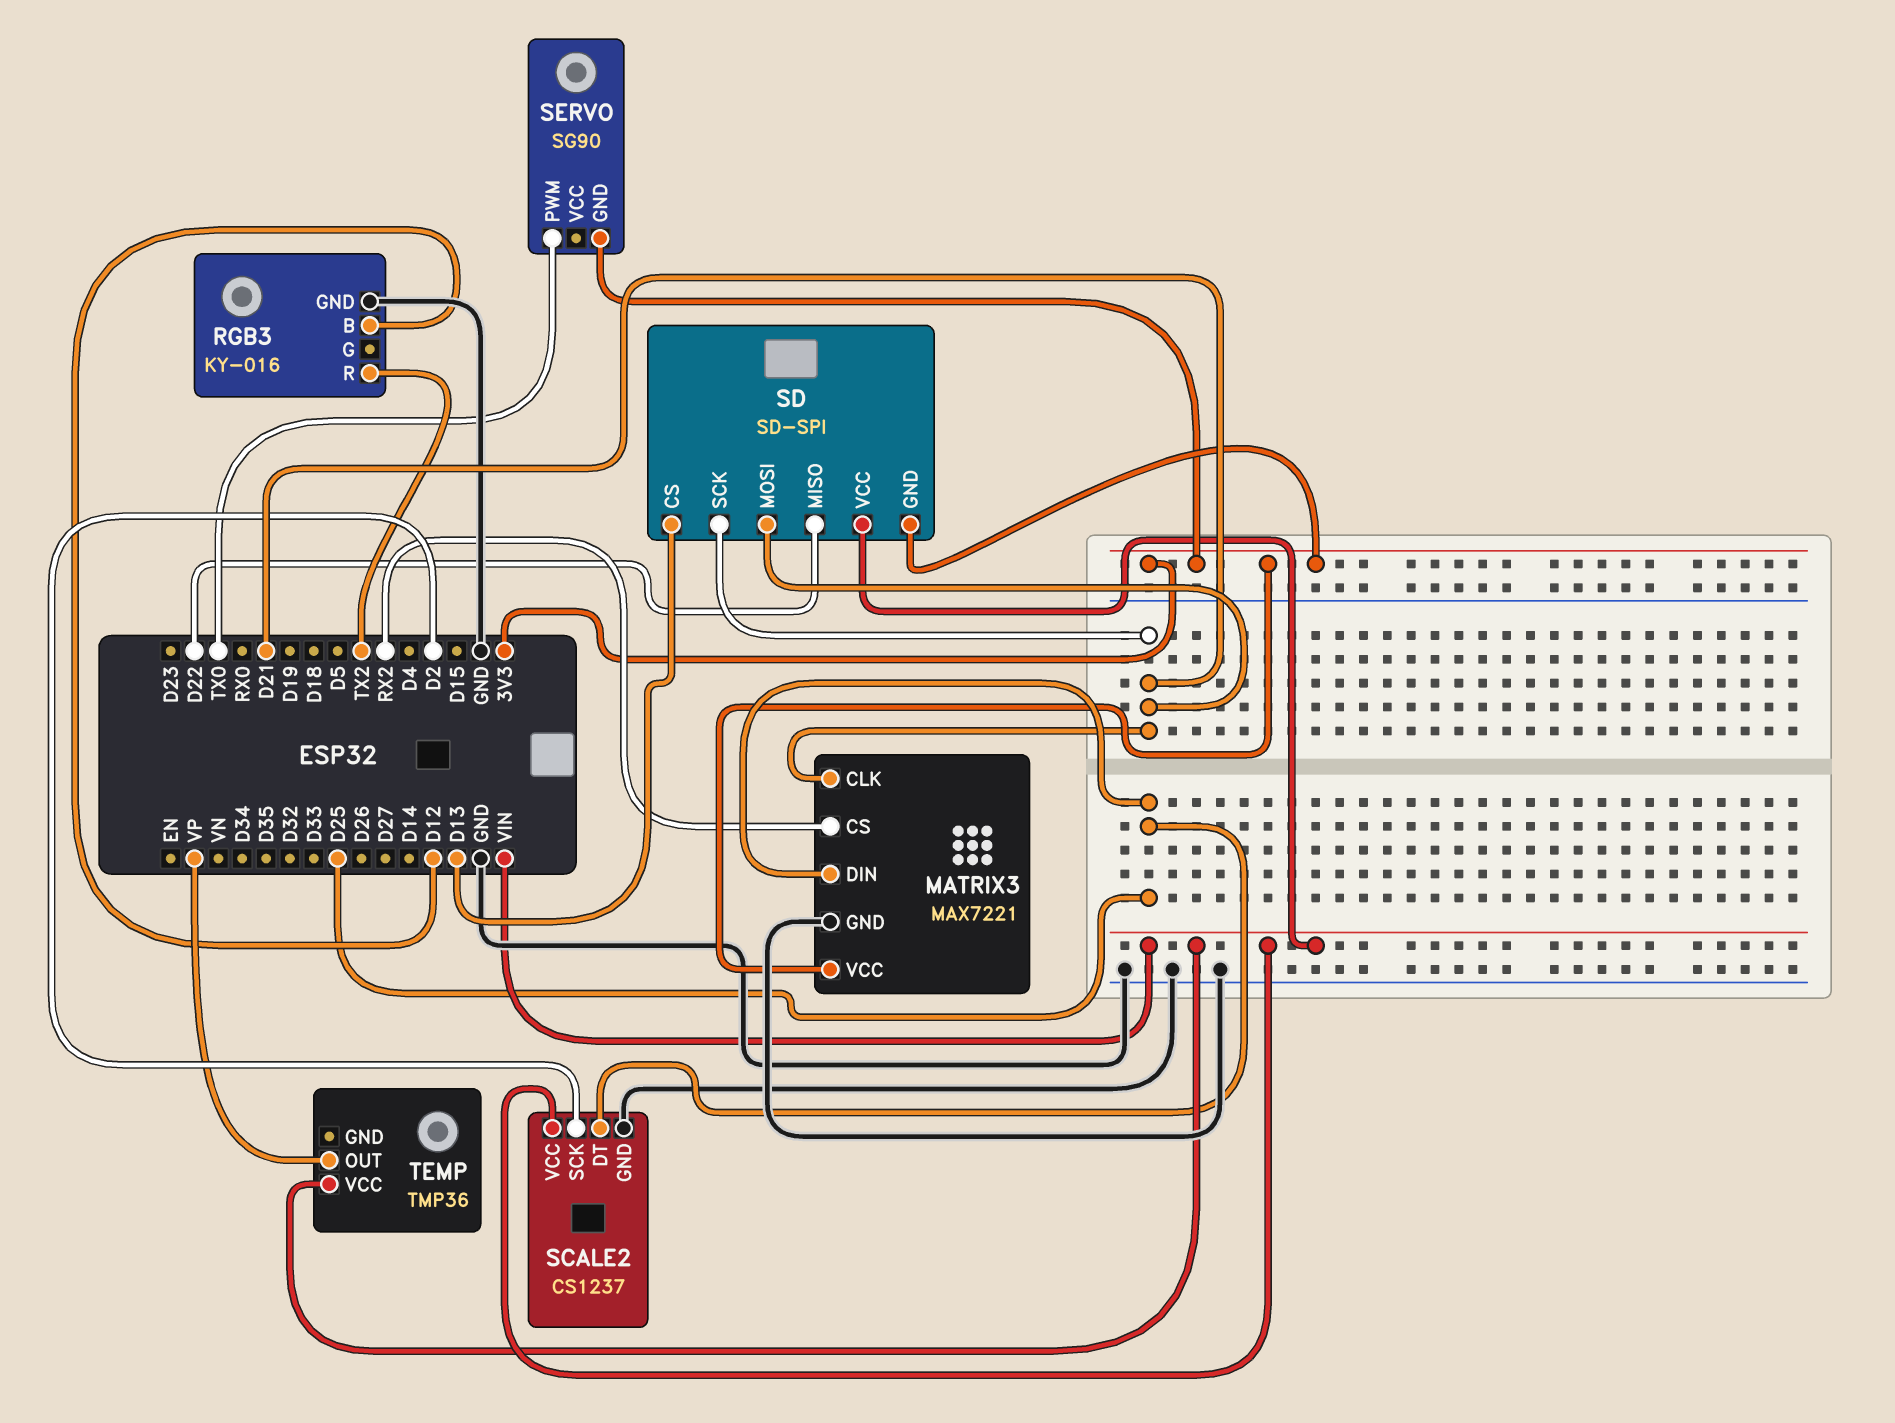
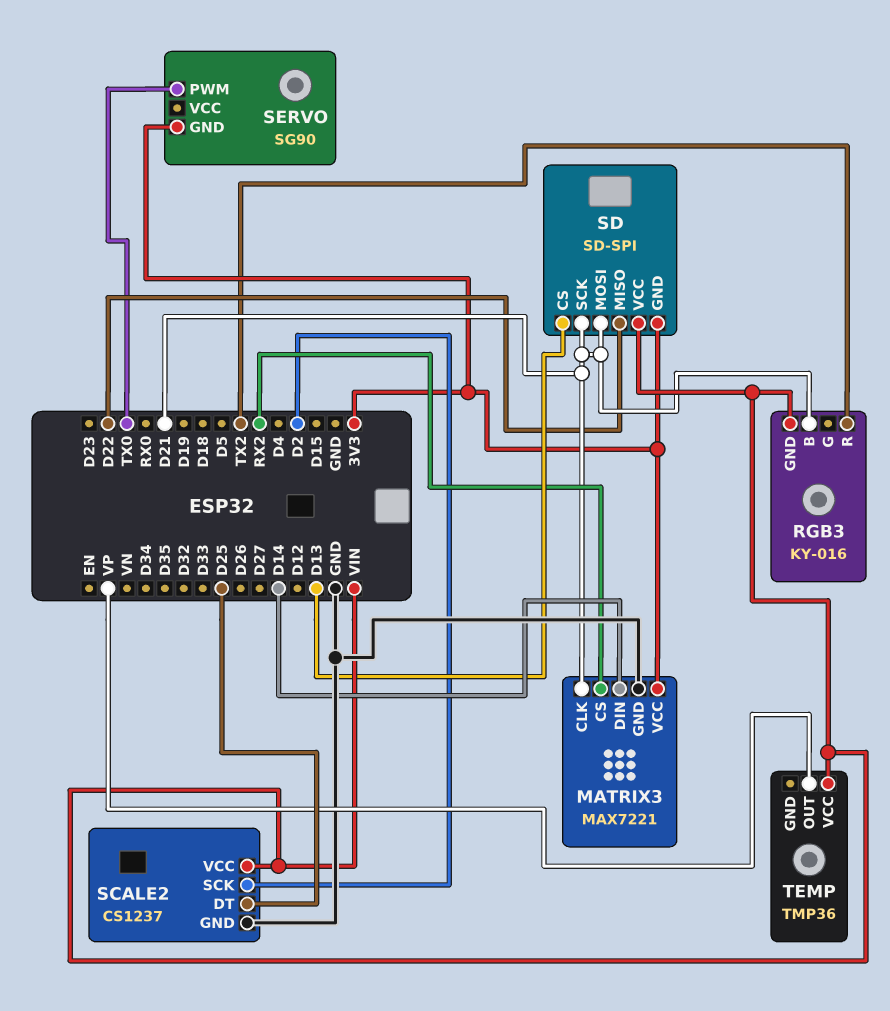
MATRIX3 pin DIN: D25 -> D14
RGB3 pin B: D12 -> D21
RGB3 pin GND: GND -> VIN

